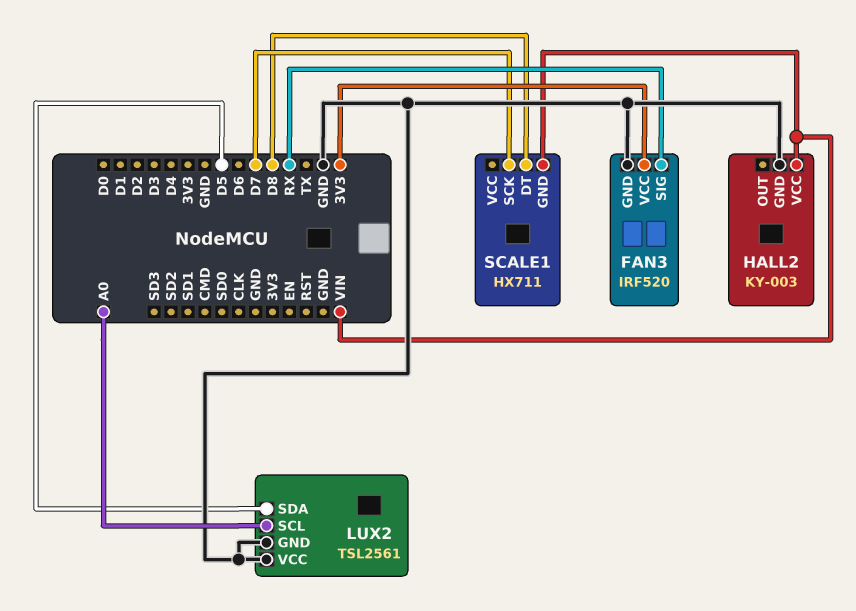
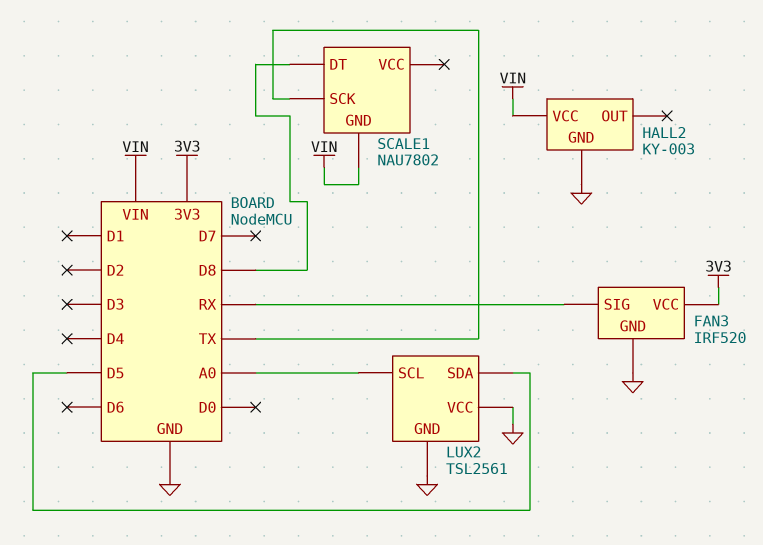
SCALE1: HX711 -> NAU7802
SCALE1 pin SCK: D7 -> TX

